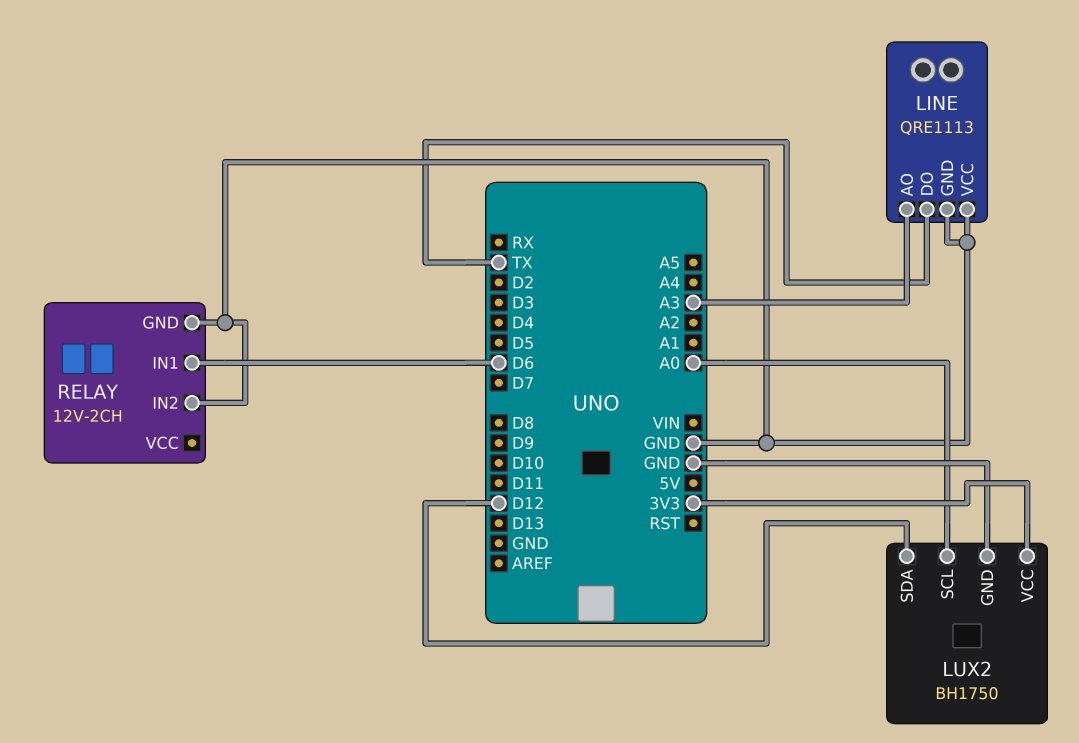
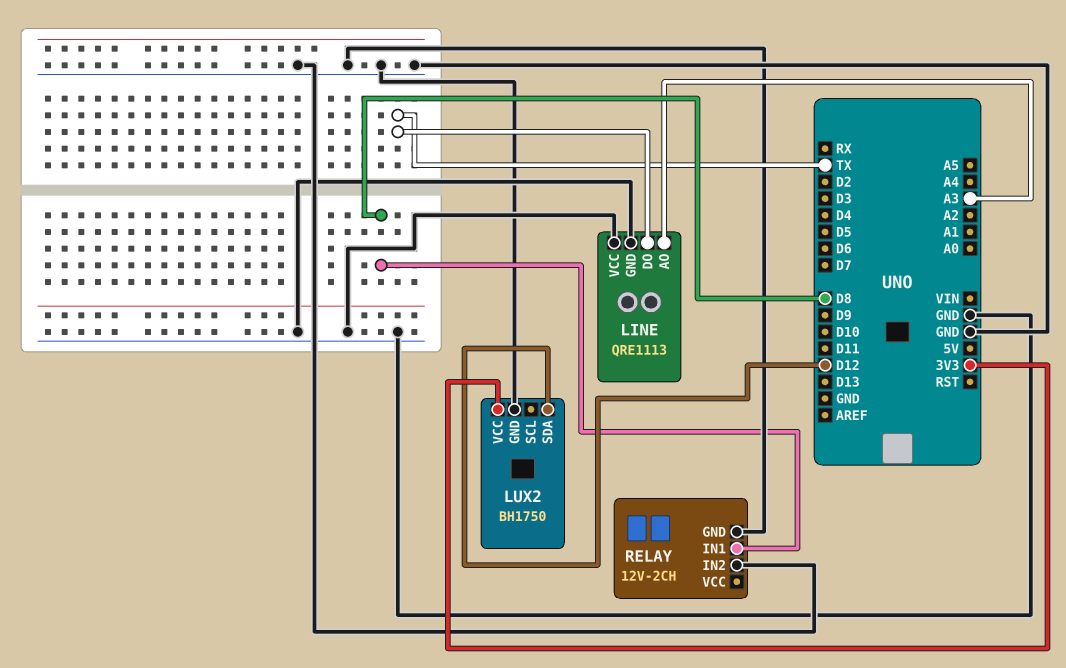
LUX2 pin SCL: A0 -> none
RELAY pin IN1: D6 -> D8

